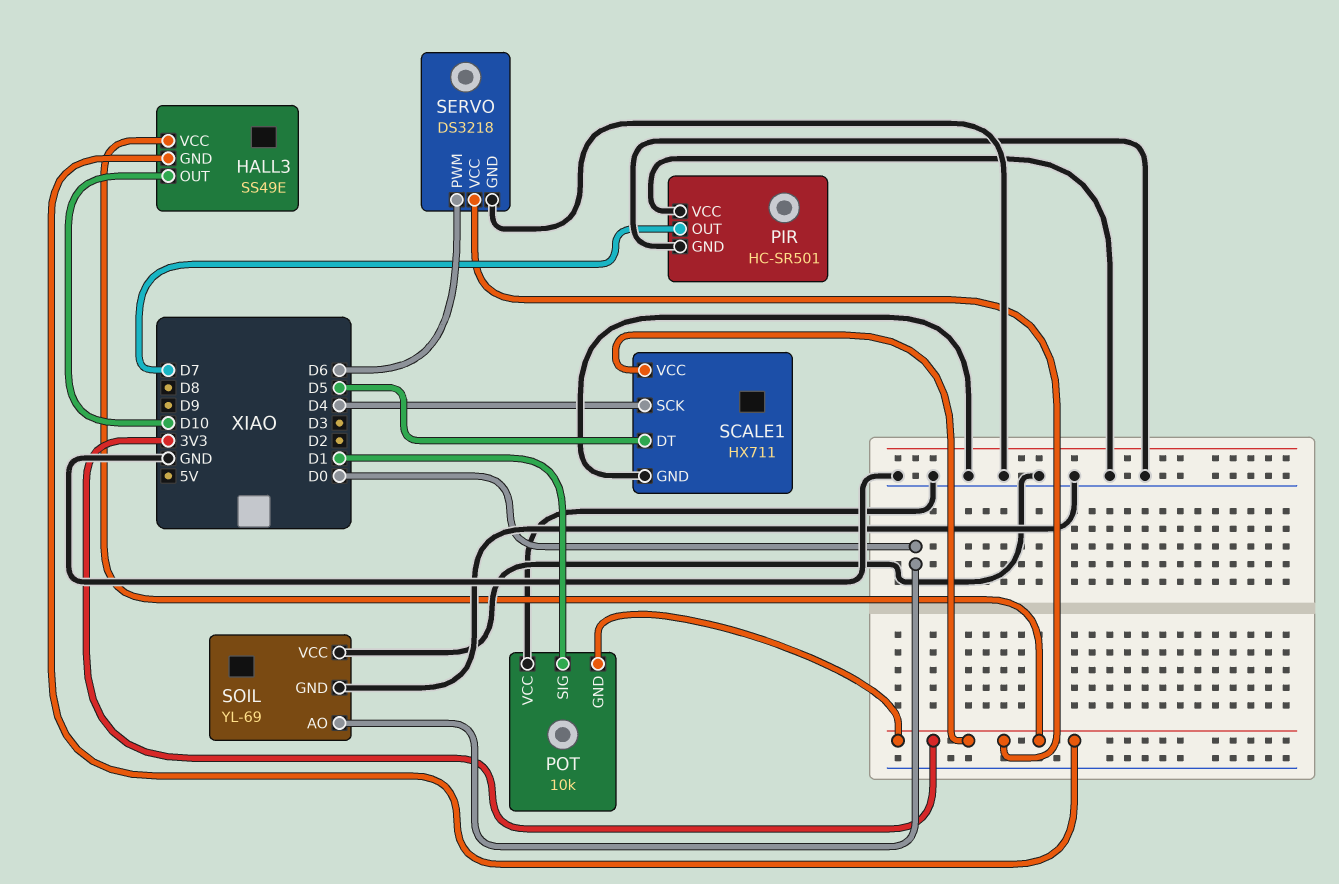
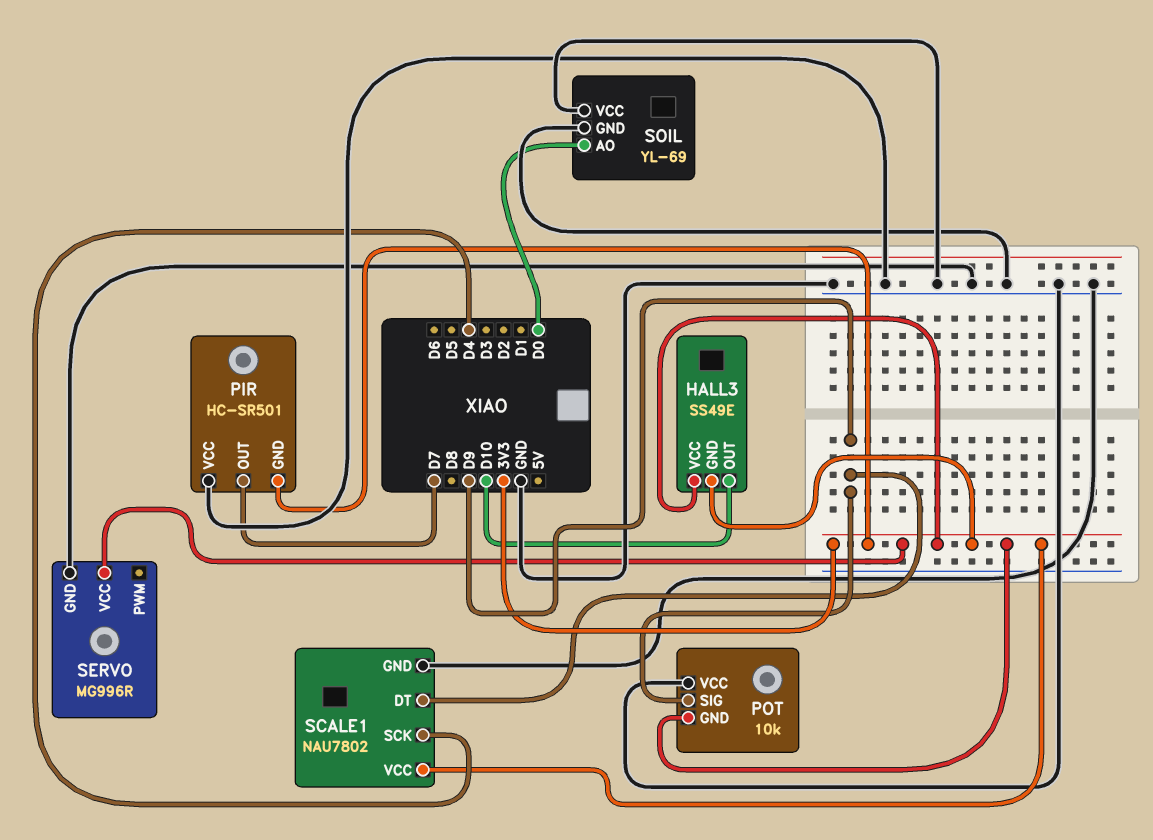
PIR pin GND: GND -> 3V3
POT pin SIG: D1 -> D9
SCALE1: HX711 -> NAU7802
SCALE1 pin DT: D5 -> D9
SERVO: DS3218 -> MG996R
SERVO pin PWM: D6 -> none

